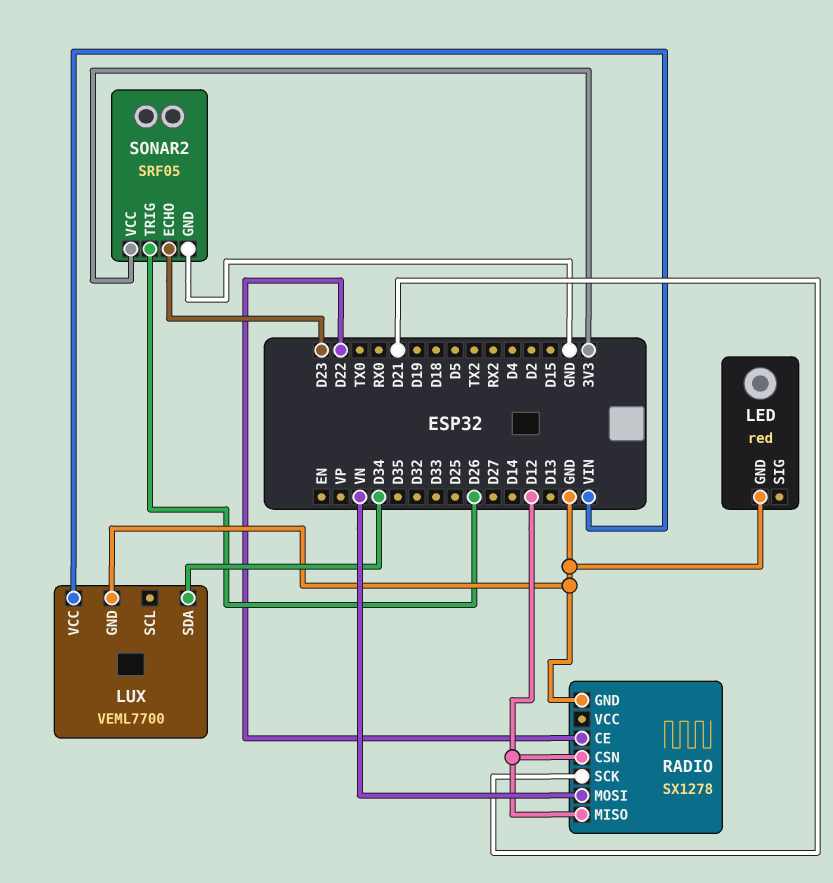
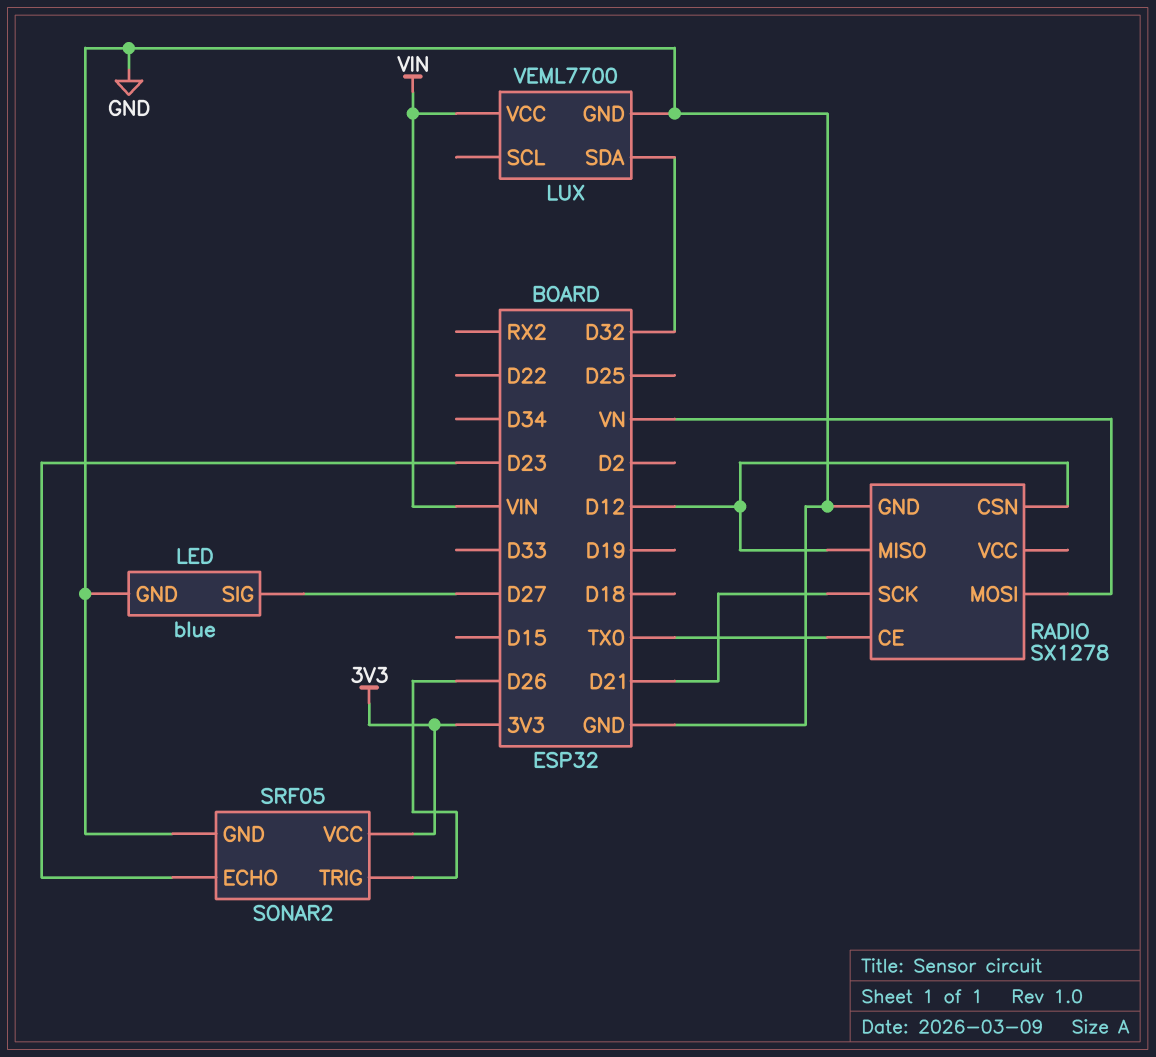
LED: red -> blue
LED pin SIG: none -> D27
LUX pin SDA: D34 -> D32
RADIO pin CE: D22 -> TX0

